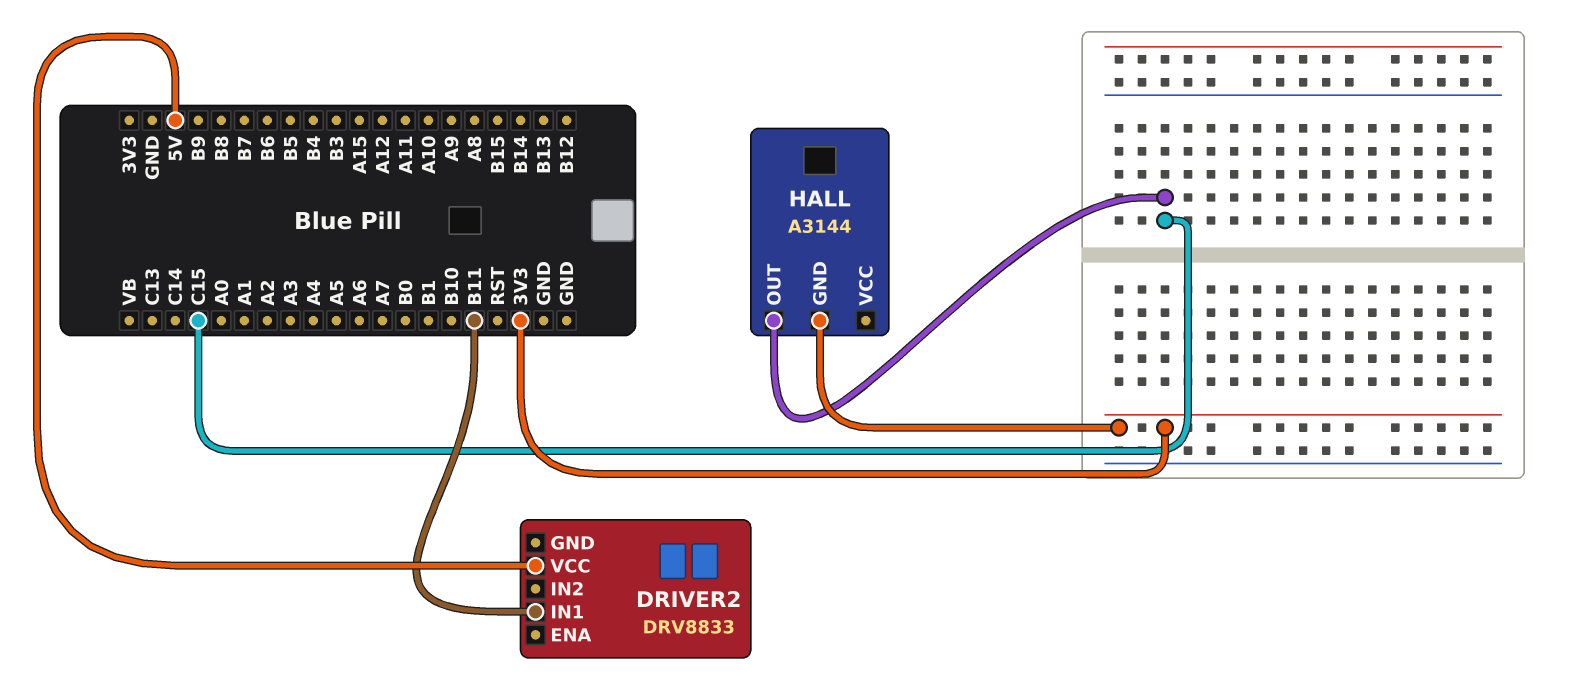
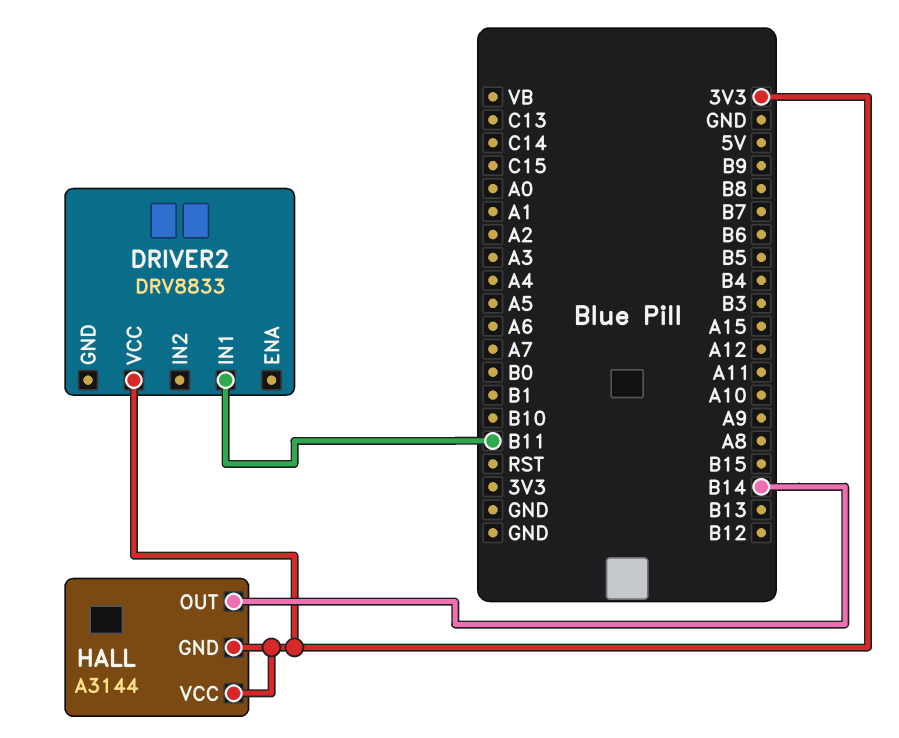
DRIVER2 pin VCC: 5V -> 3V3
HALL pin OUT: C15 -> B14
HALL pin VCC: none -> 3V3

